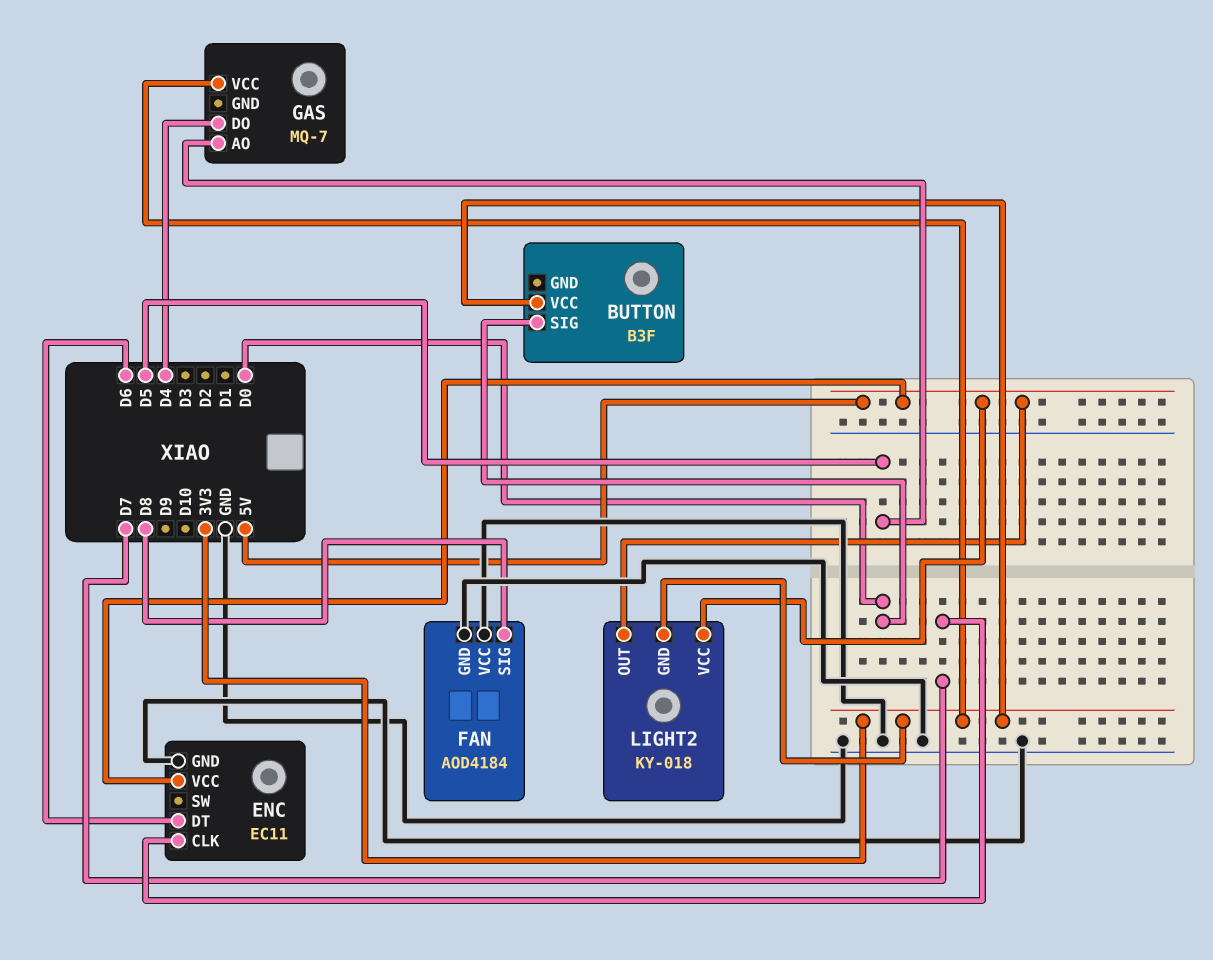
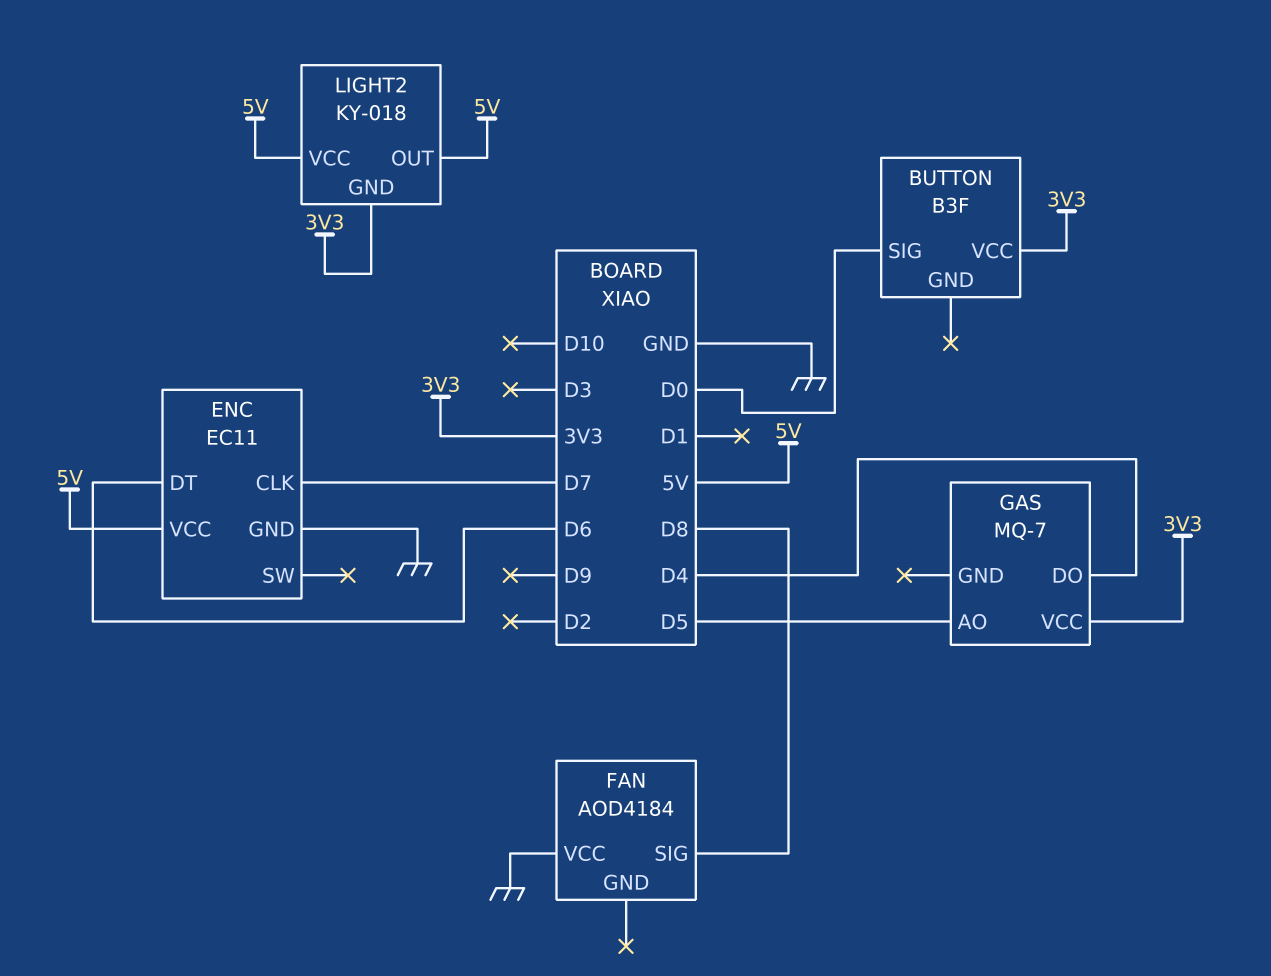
FAN pin GND: GND -> none

